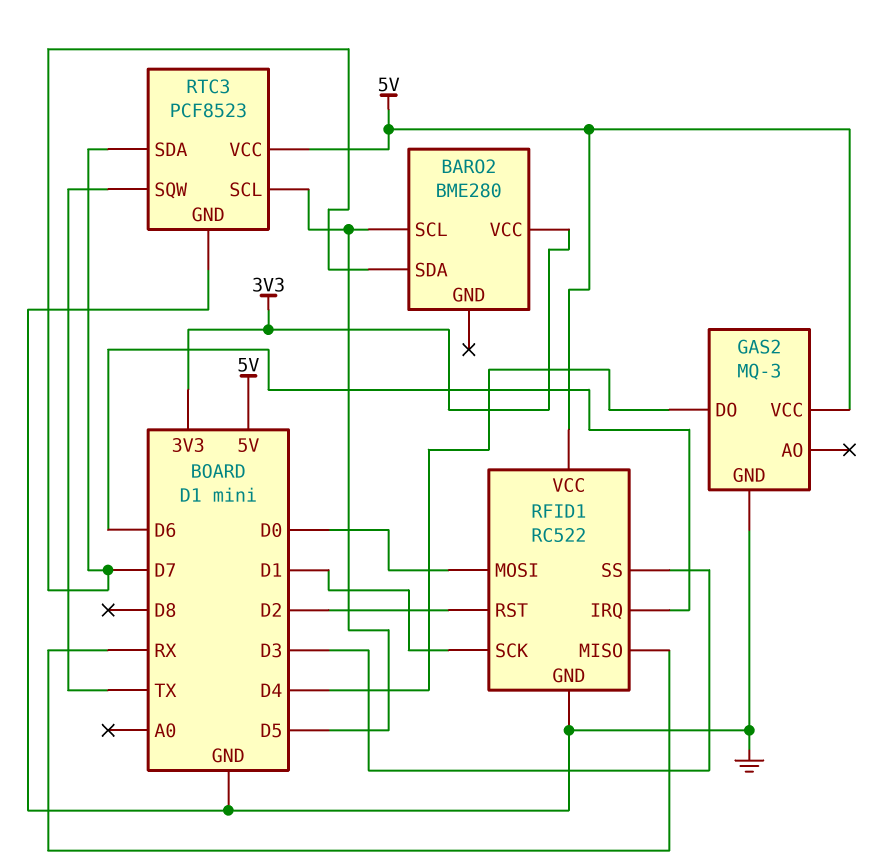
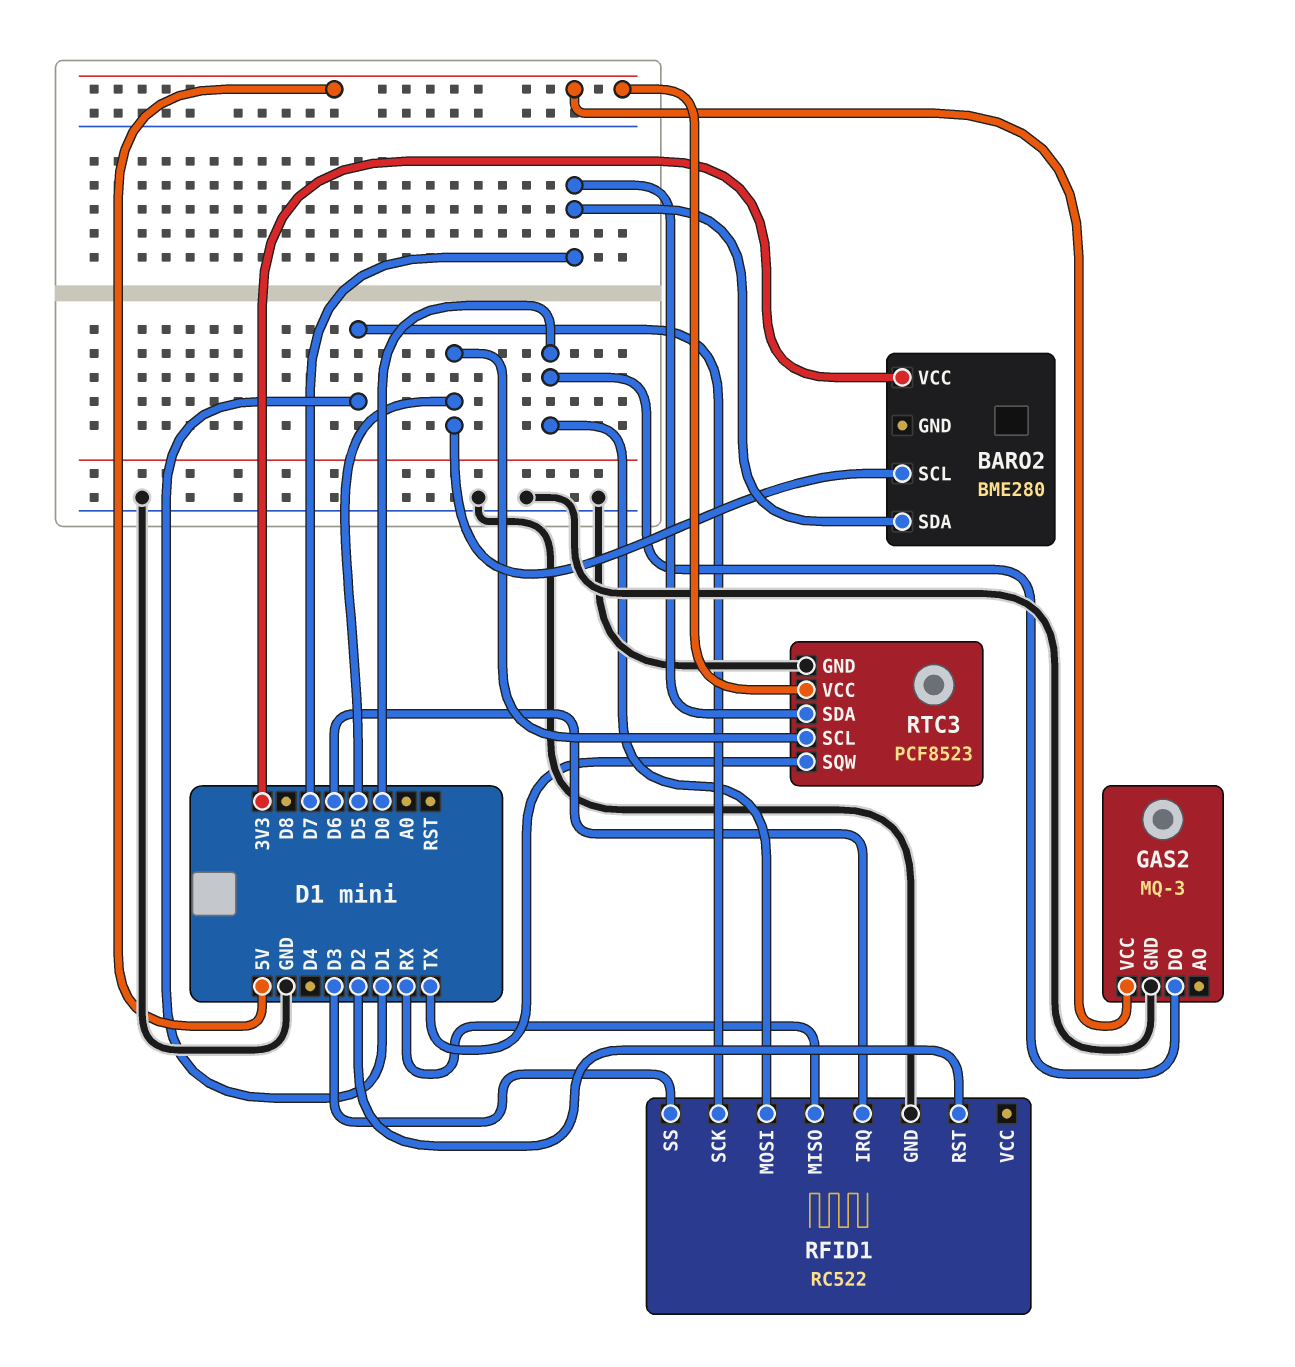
GAS2 pin DO: D4 -> D0
RFID1 pin VCC: 5V -> none

